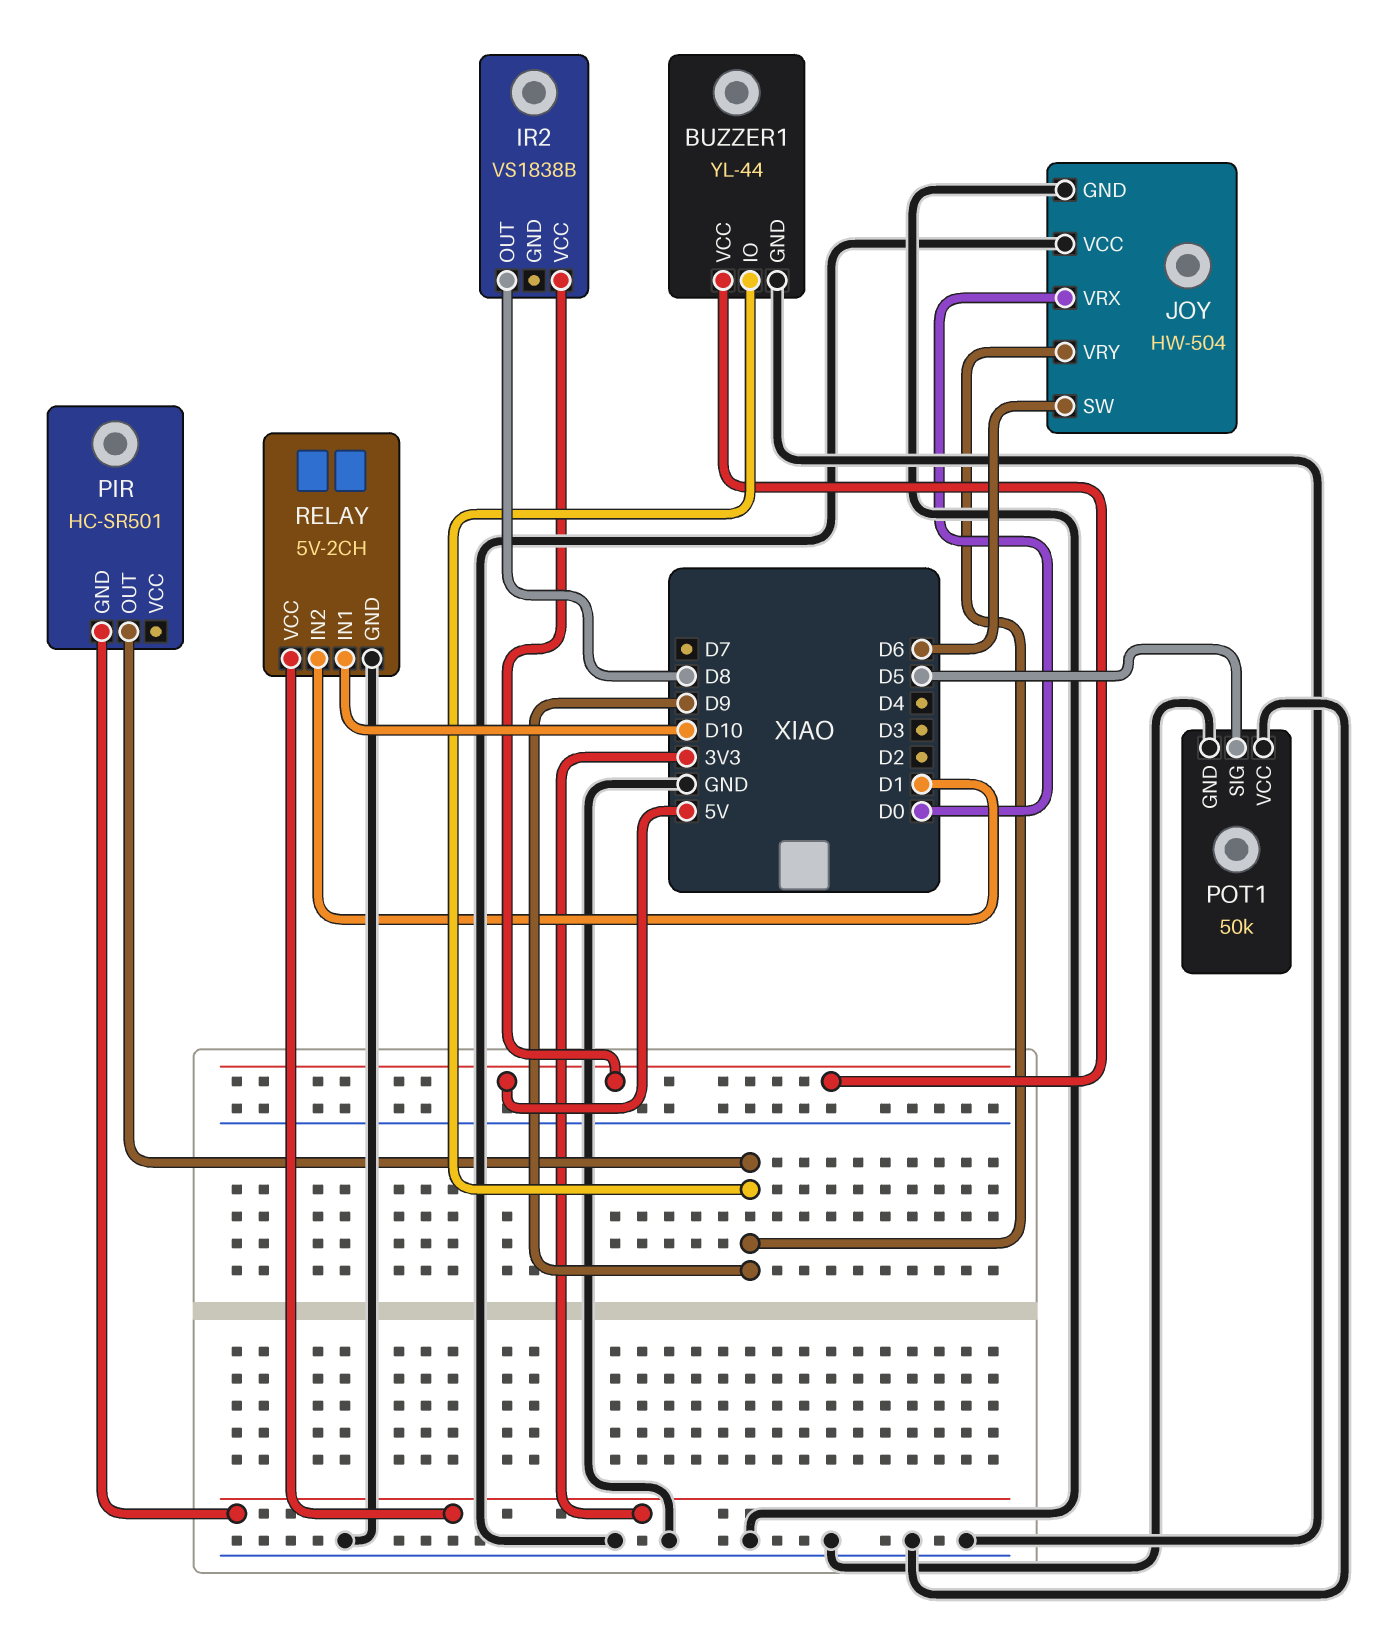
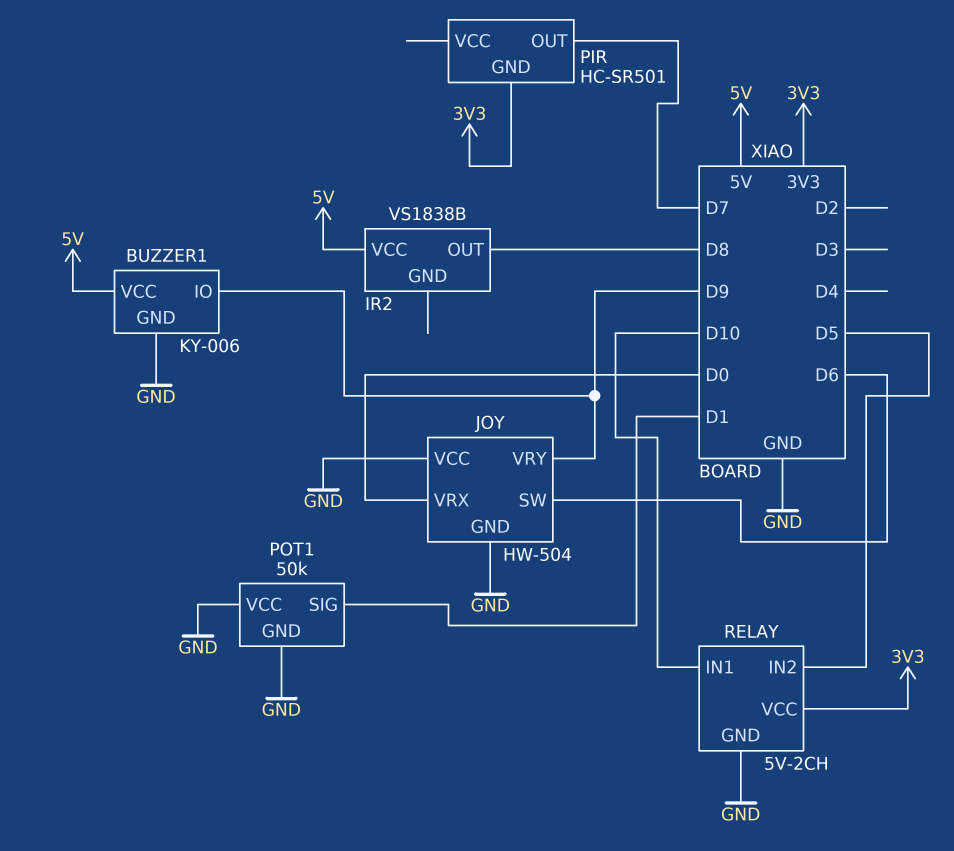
BUZZER1: YL-44 -> KY-006
PIR pin OUT: D9 -> D7
POT1 pin SIG: D5 -> D1
RELAY pin IN2: D1 -> D5

